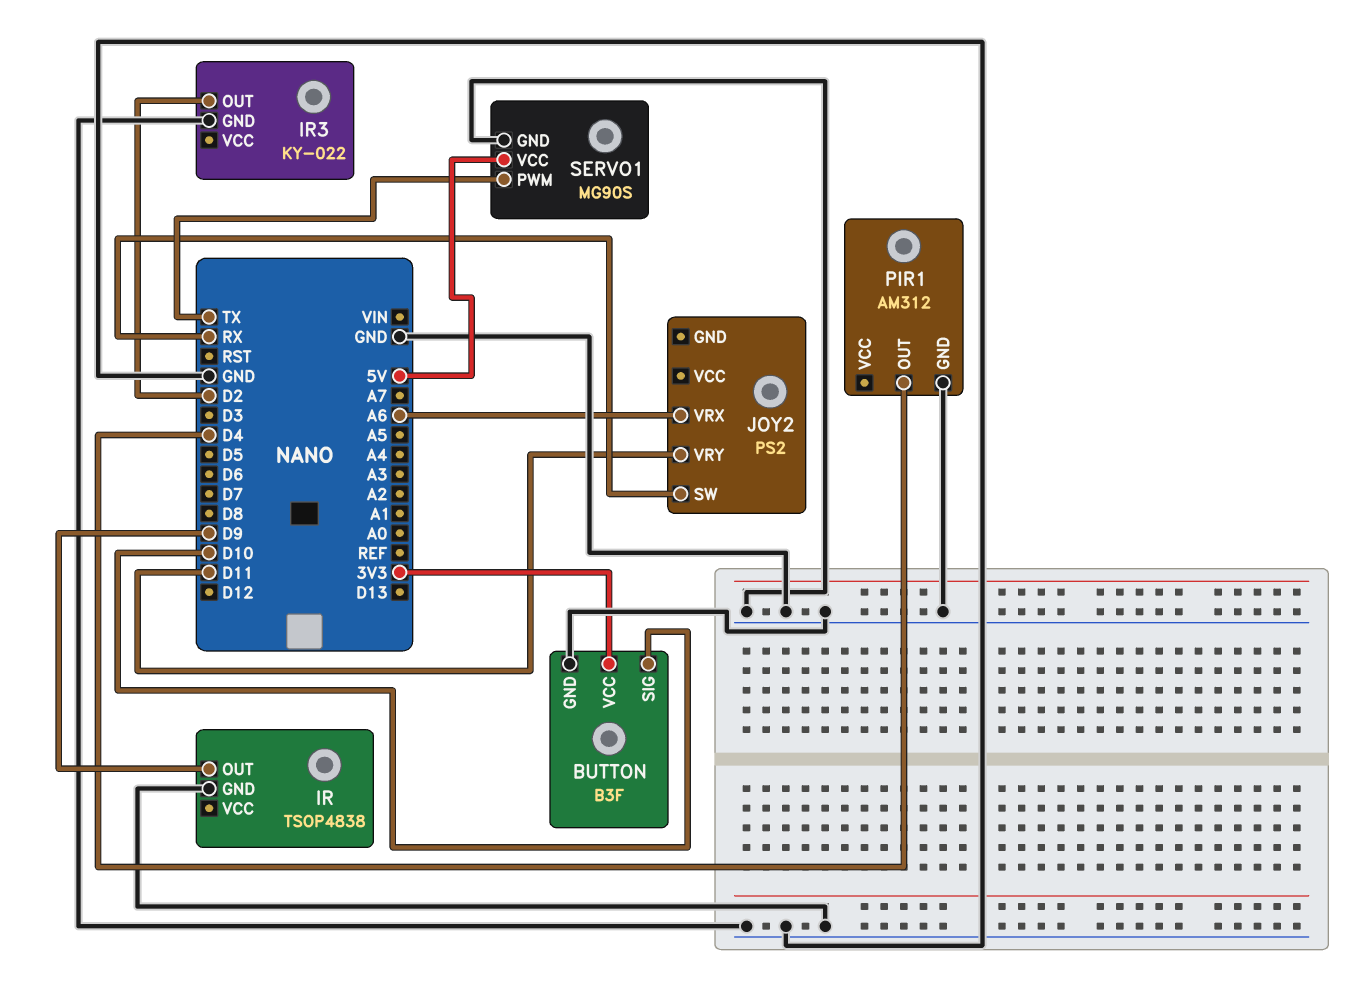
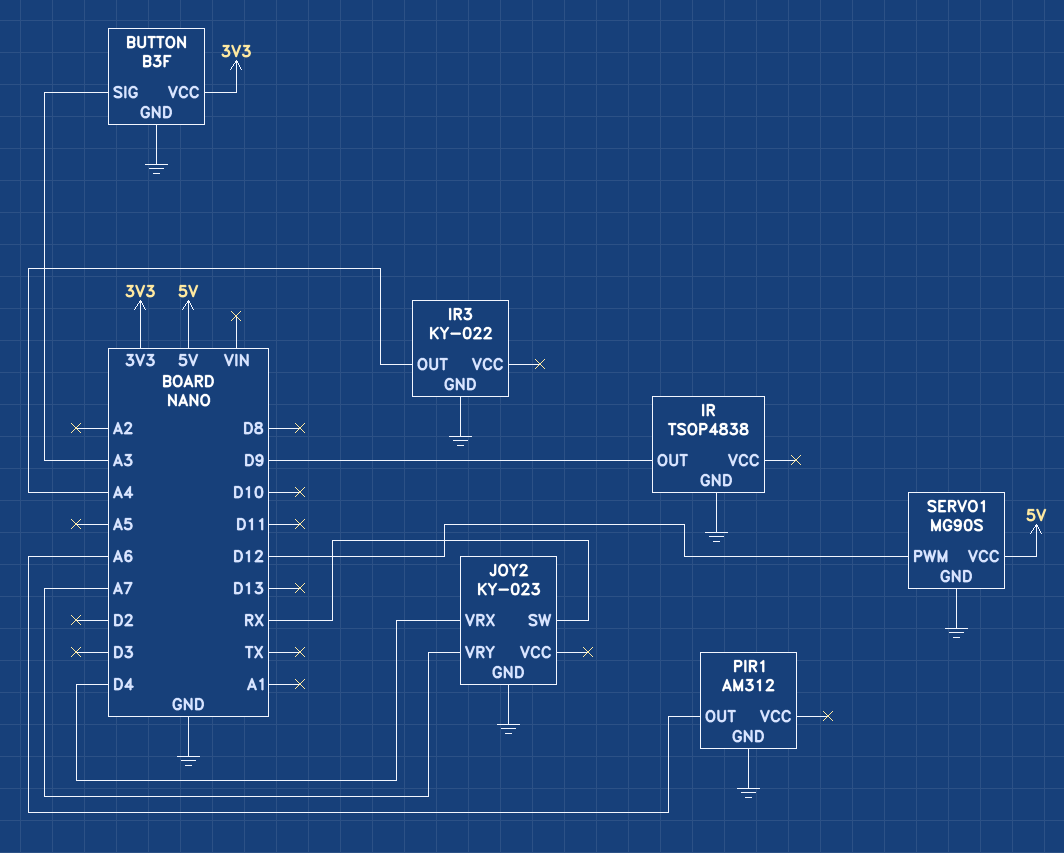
BUTTON pin SIG: D10 -> A3
IR3 pin OUT: D2 -> A4
JOY2: PS2 -> KY-023
JOY2 pin GND: none -> GND
JOY2 pin VRX: A6 -> D4
JOY2 pin VRY: D11 -> A7
PIR1 pin OUT: D4 -> A6
SERVO1 pin PWM: TX -> D12

